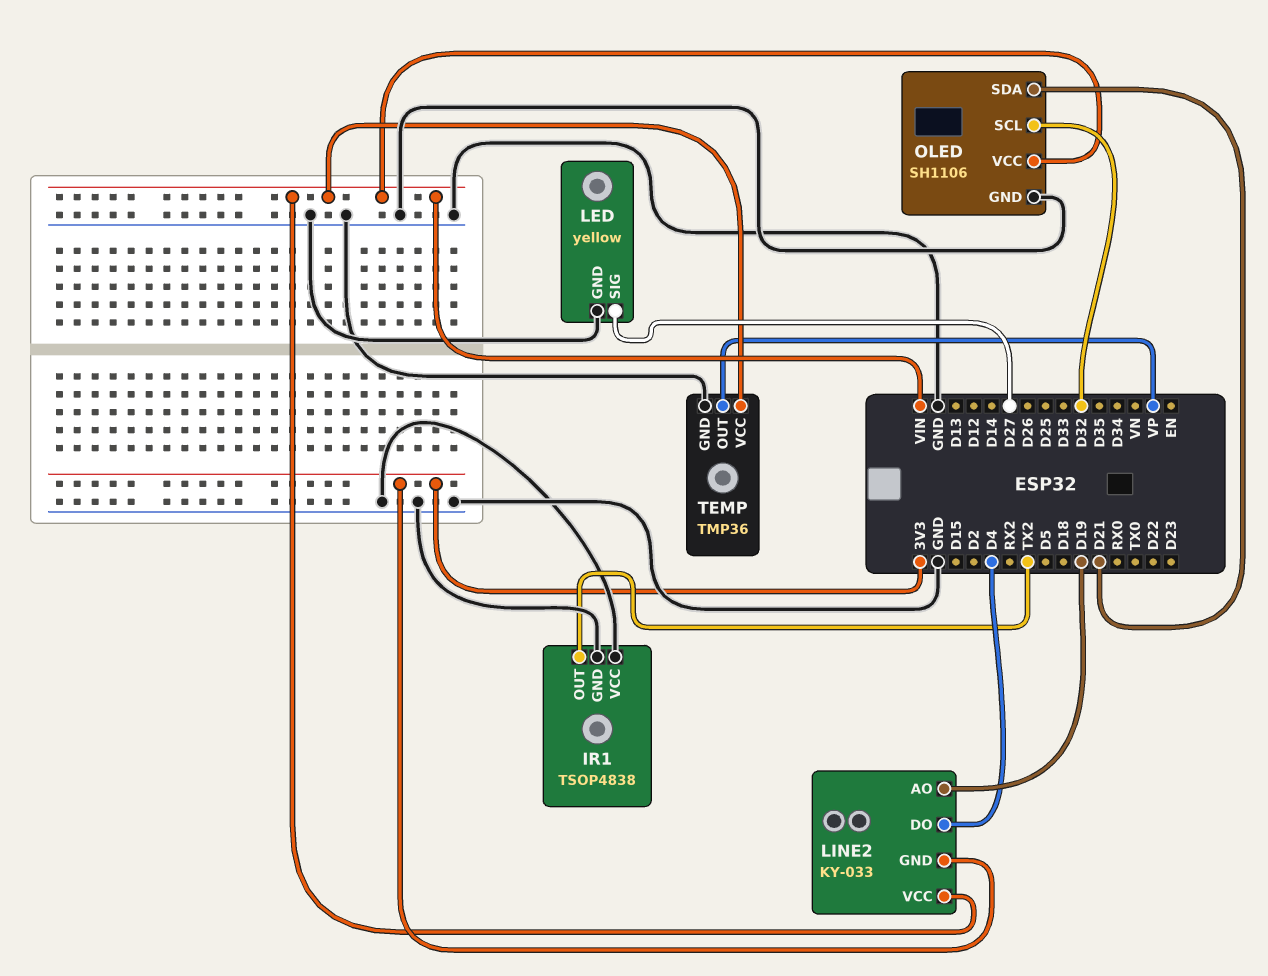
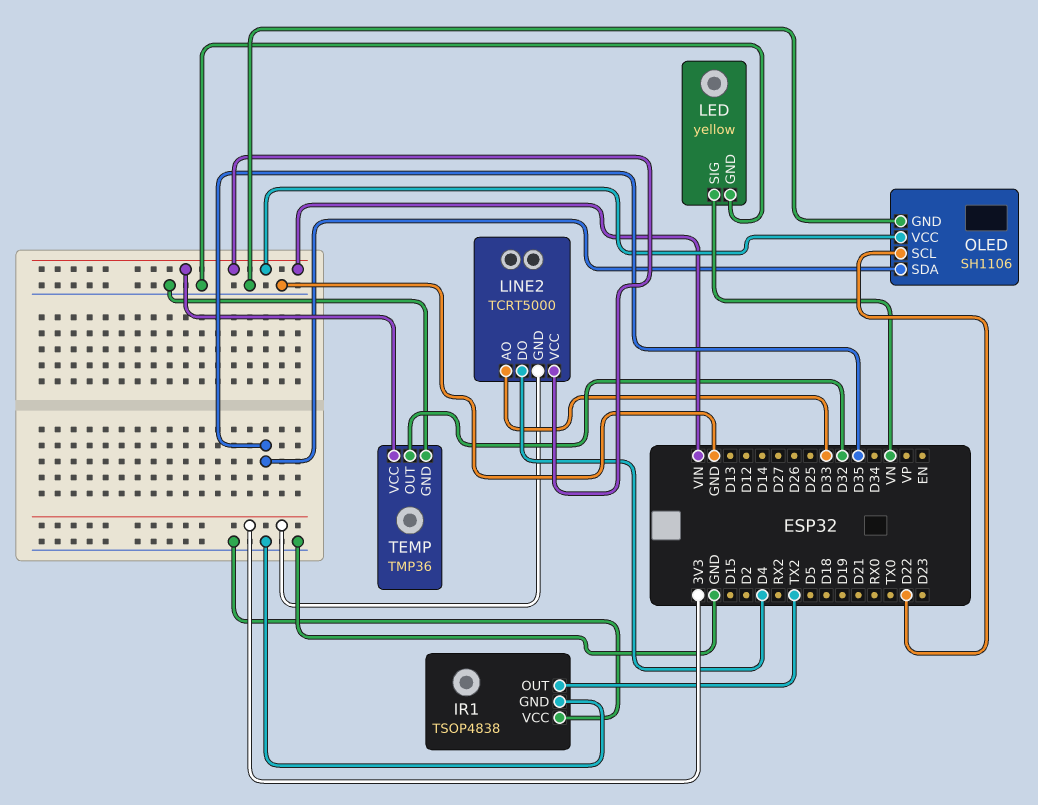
LED pin SIG: D27 -> VN
LINE2: KY-033 -> TCRT5000
LINE2 pin AO: D19 -> D33
OLED pin SCL: D32 -> D22
OLED pin SDA: D21 -> D35
TEMP pin OUT: VP -> D32

